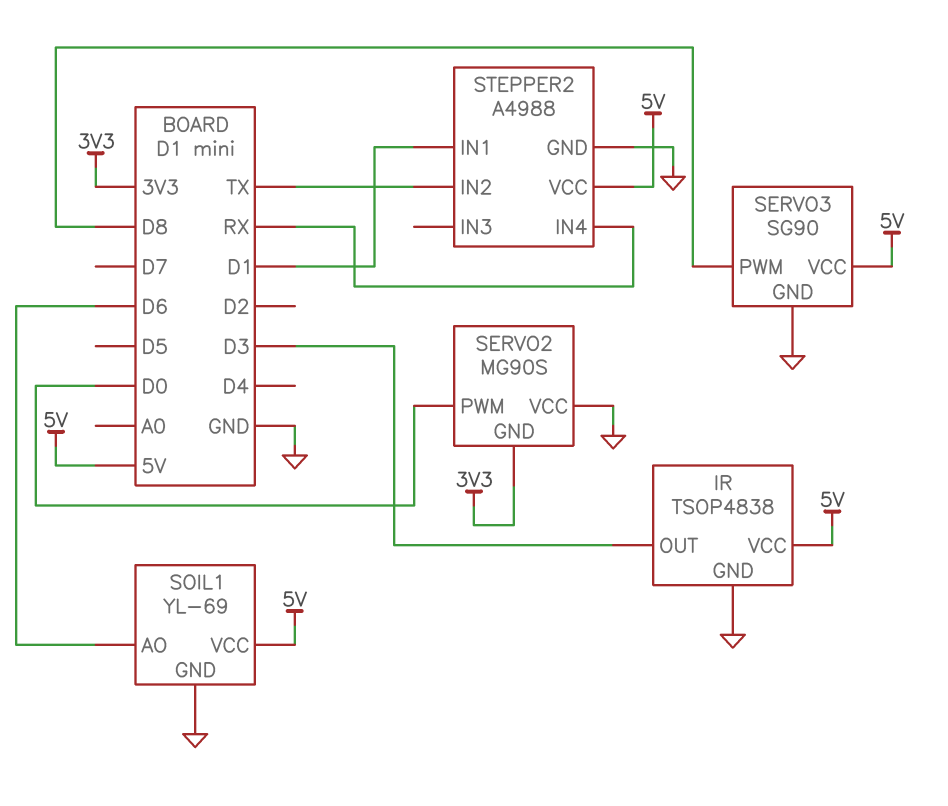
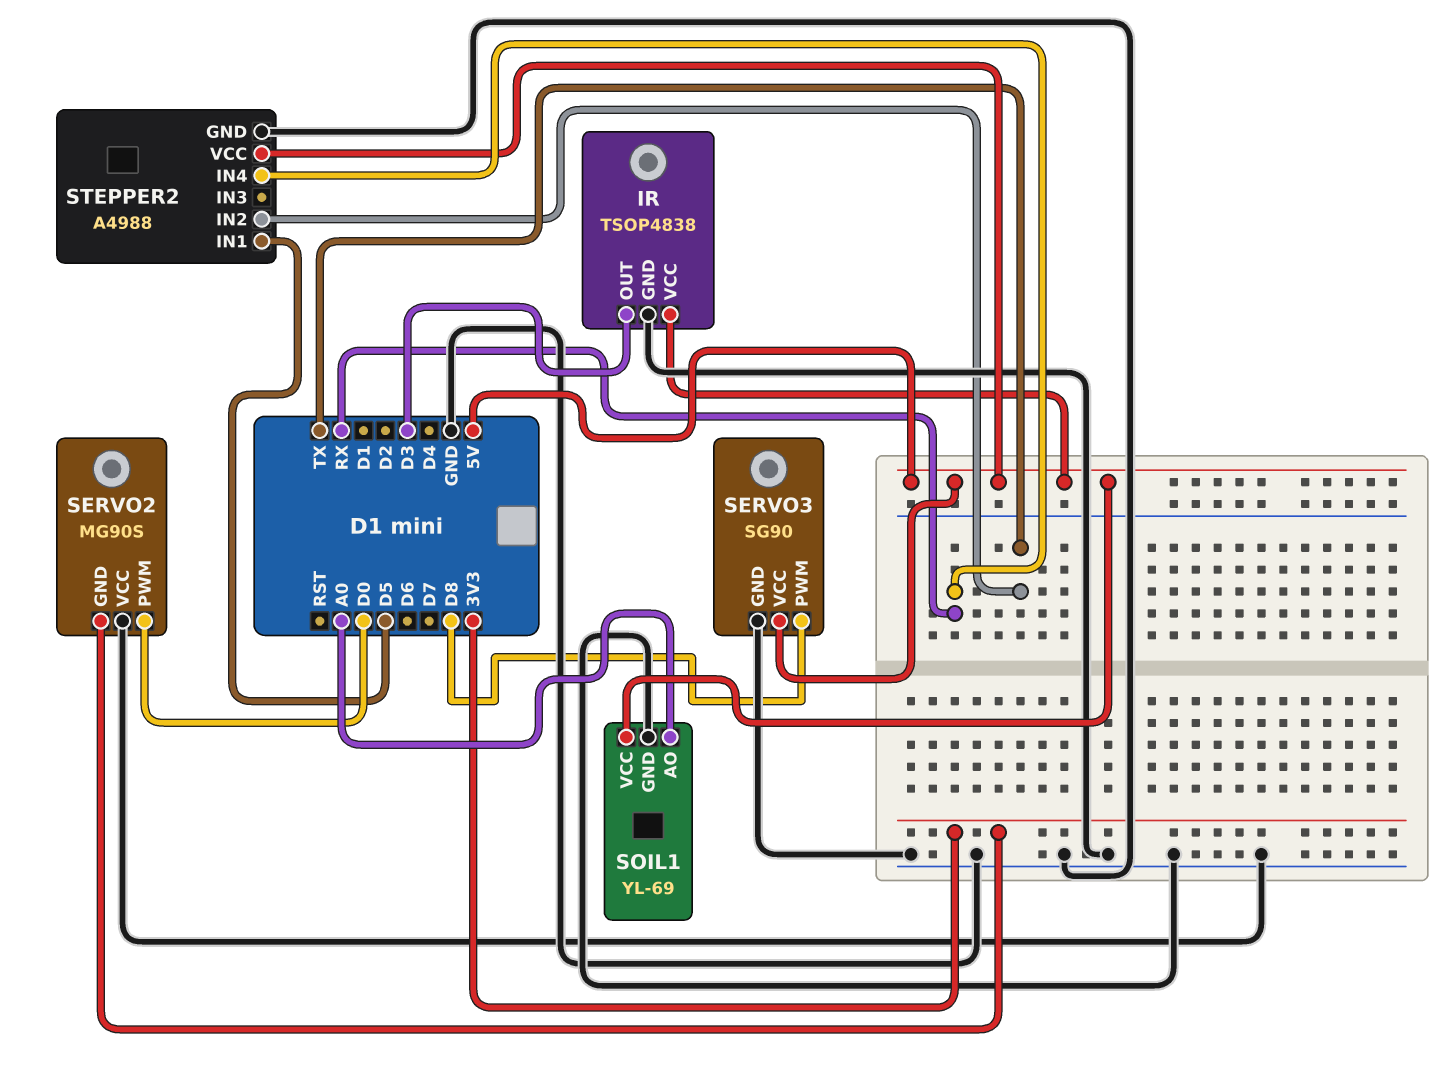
SOIL1 pin AO: D6 -> A0
STEPPER2 pin IN1: D1 -> D5

